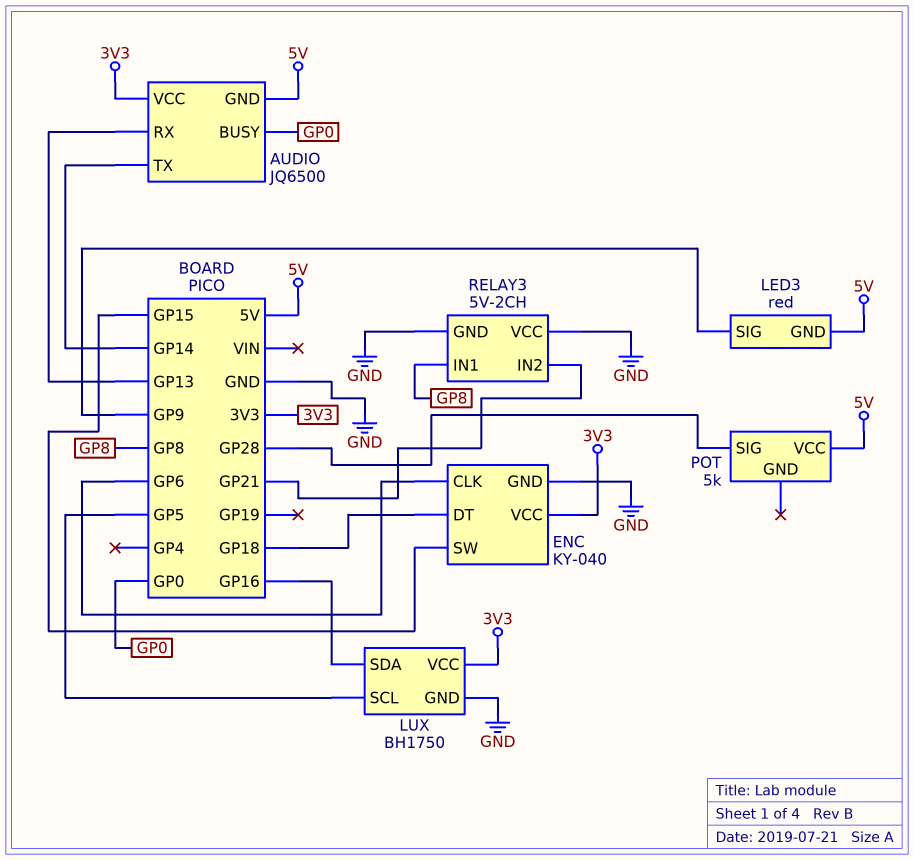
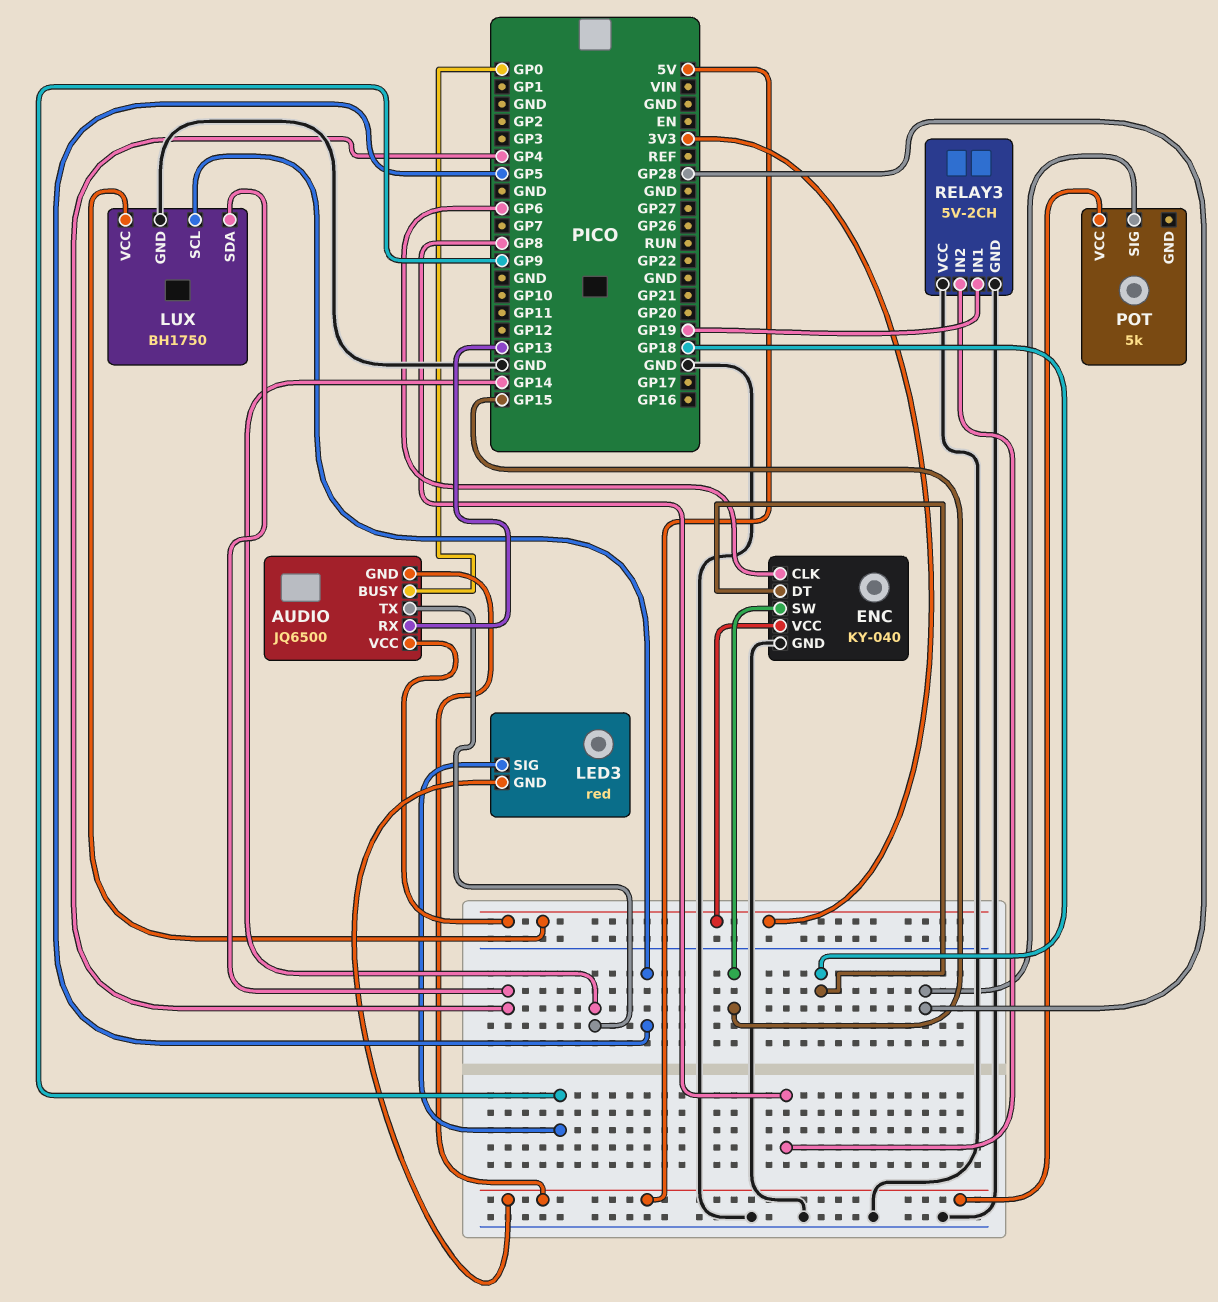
LUX pin SDA: GP16 -> GP4
RELAY3 pin IN1: GP8 -> GP19
RELAY3 pin IN2: GP21 -> GP8

